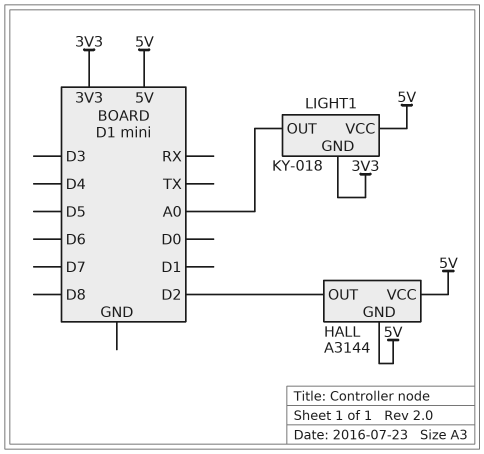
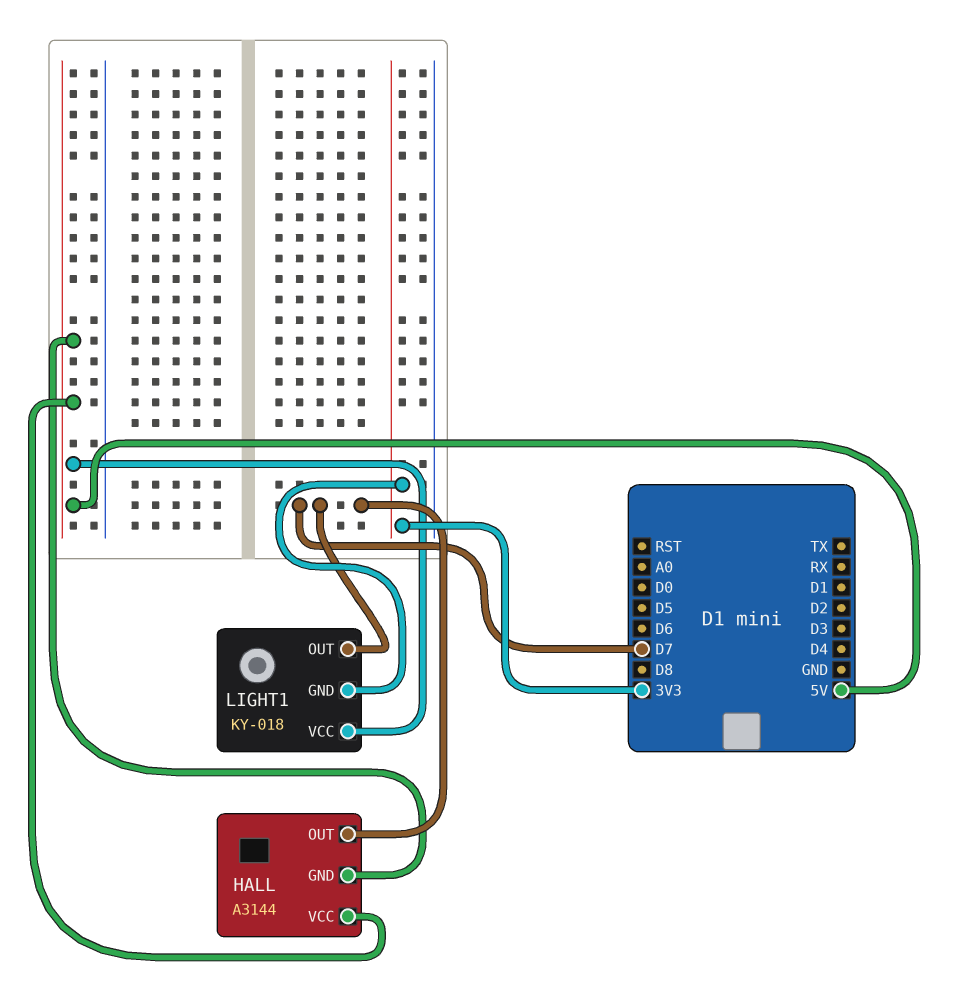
HALL pin OUT: D2 -> D7
LIGHT1 pin OUT: A0 -> D7

